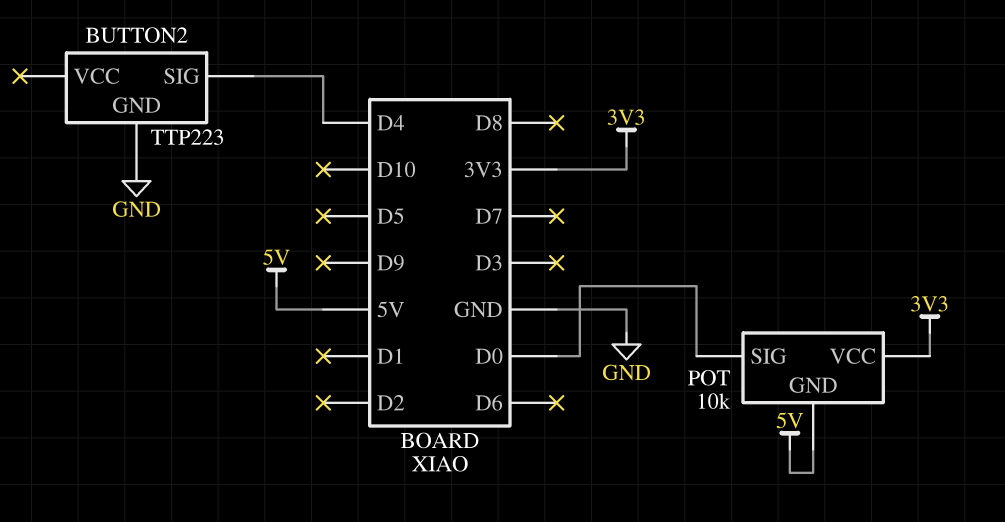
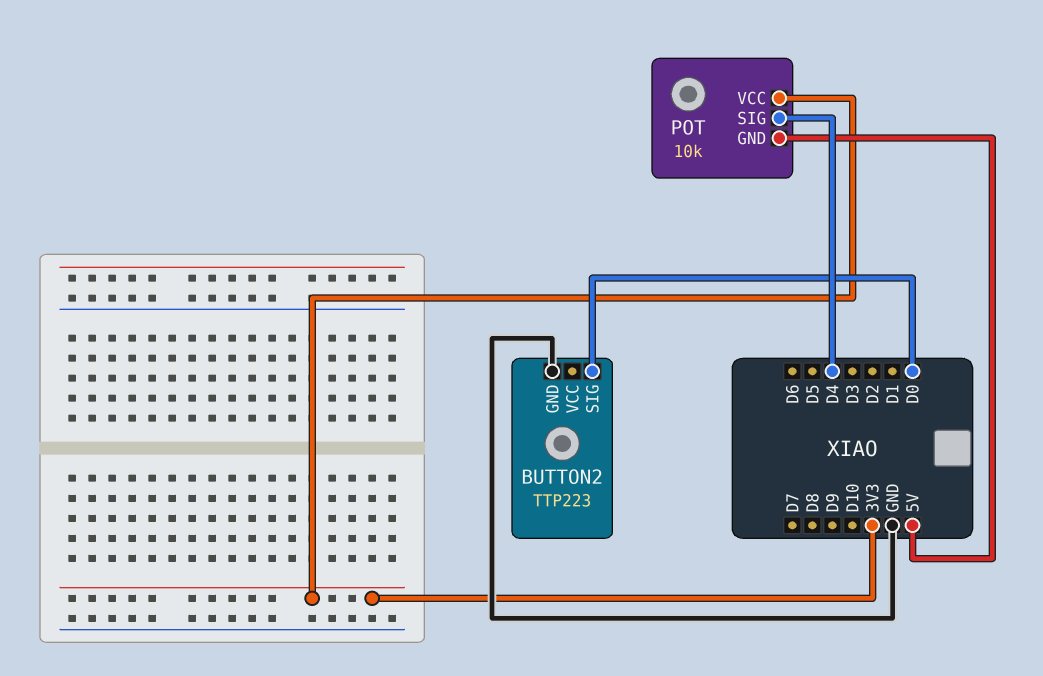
BUTTON2 pin SIG: D4 -> D0
POT pin SIG: D0 -> D4

